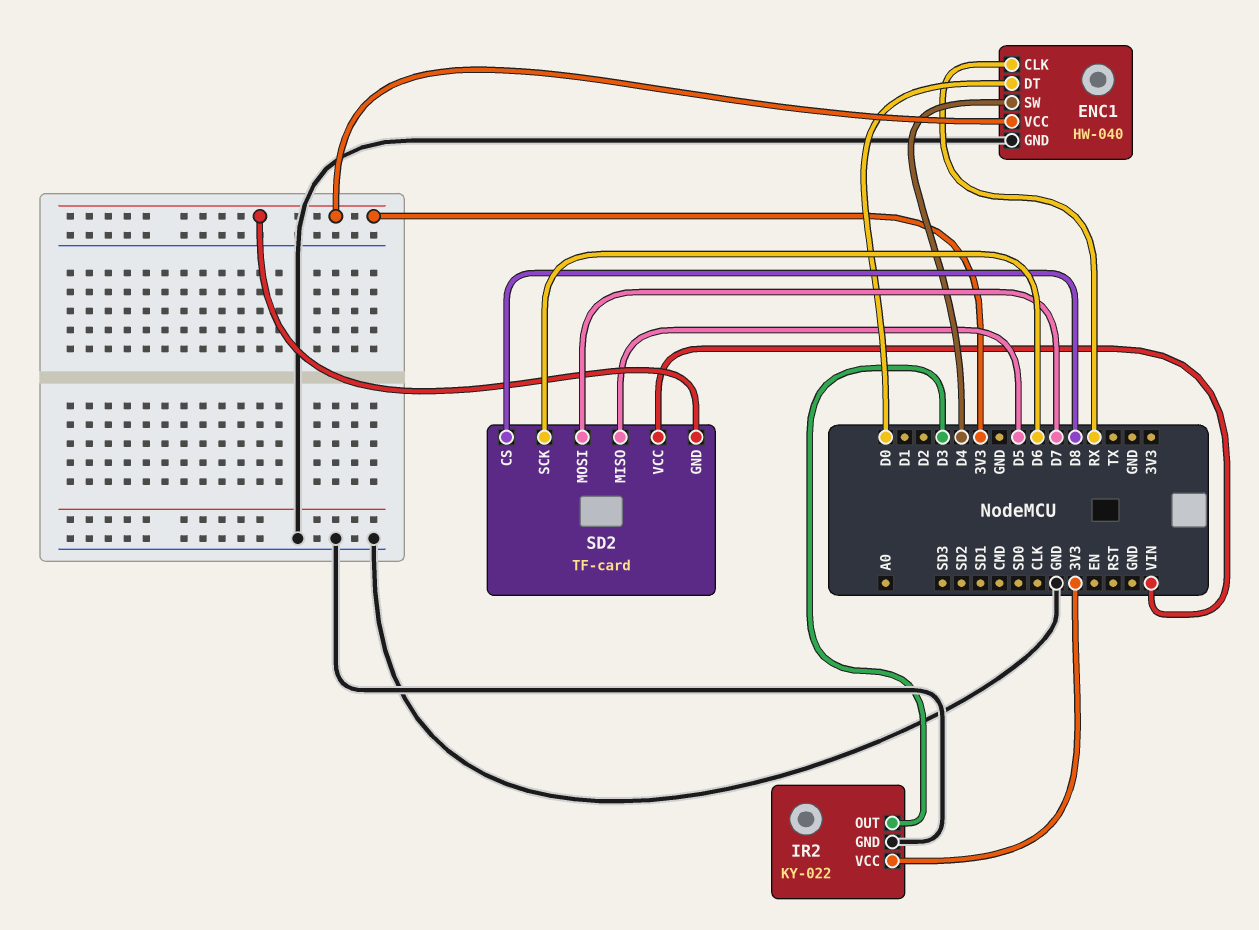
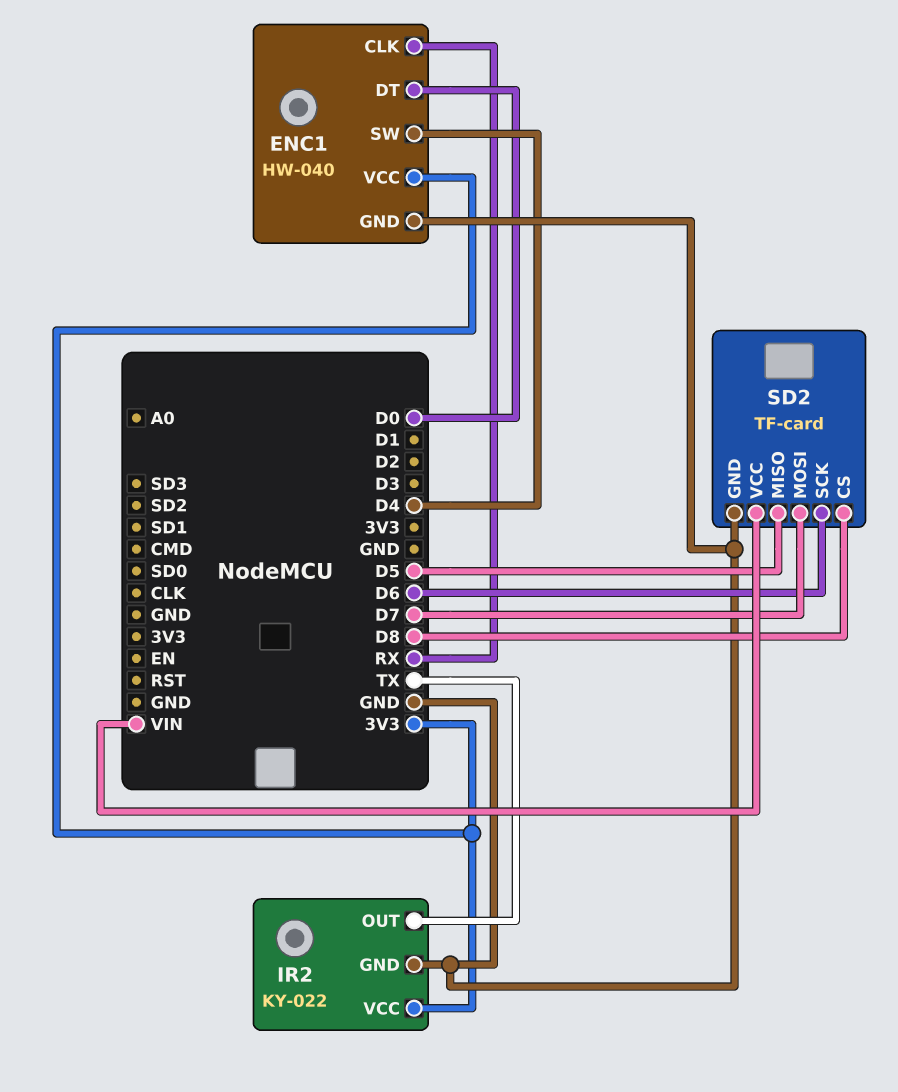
IR2 pin OUT: D3 -> TX
SD2 pin GND: 3V3 -> GND

